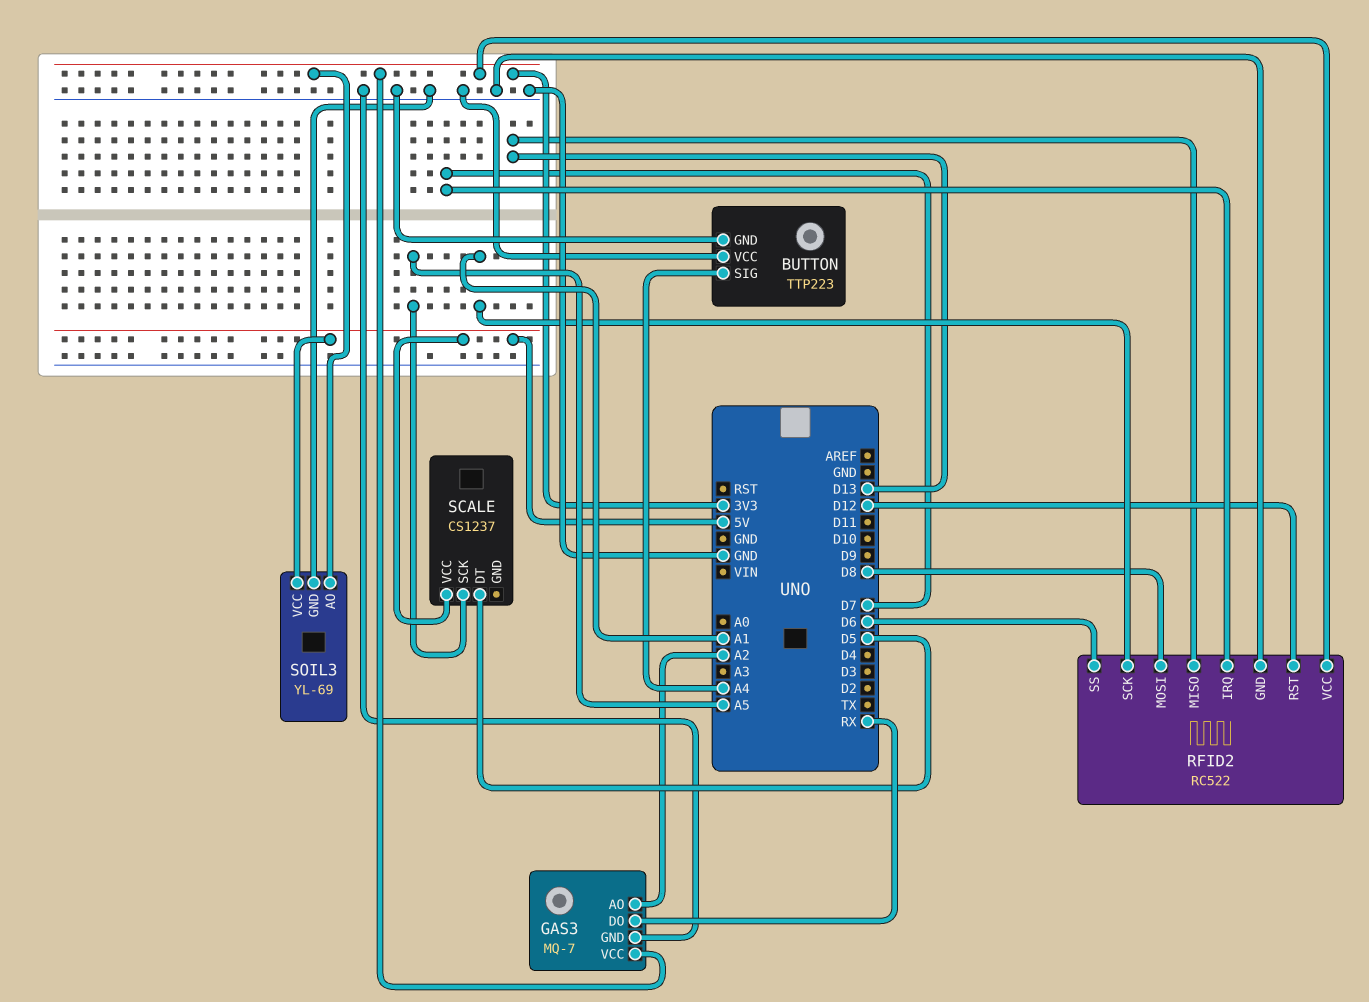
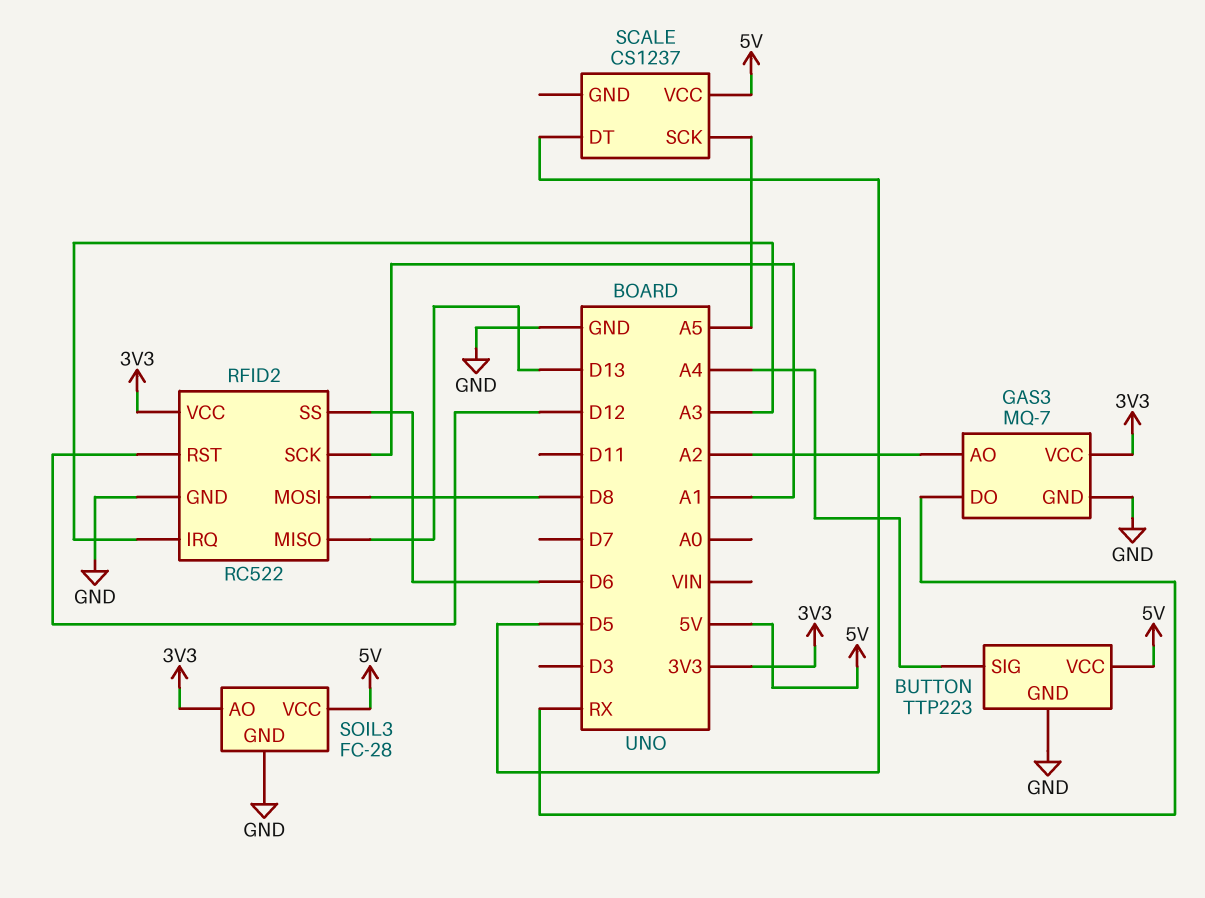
BUTTON pin VCC: GND -> 5V
RFID2 pin IRQ: D7 -> A3
SOIL3: YL-69 -> FC-28

